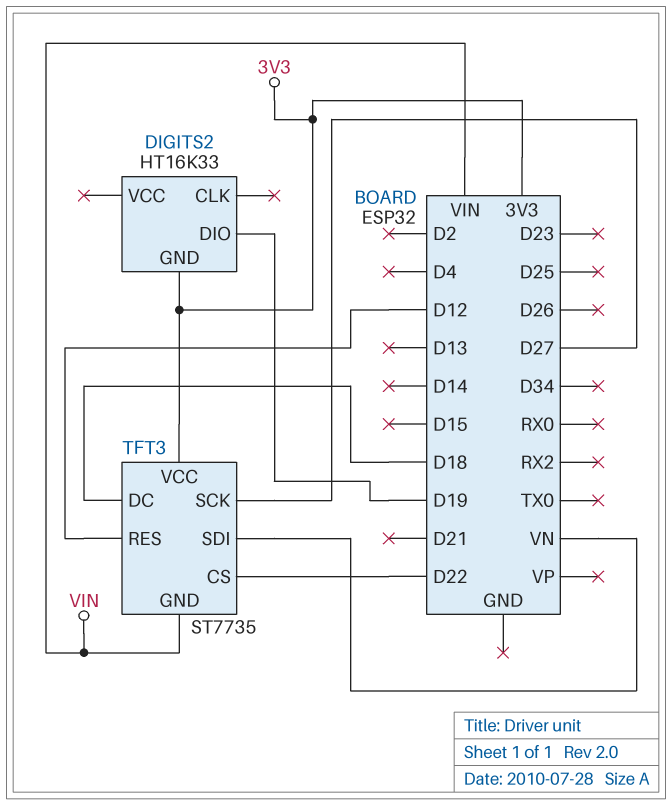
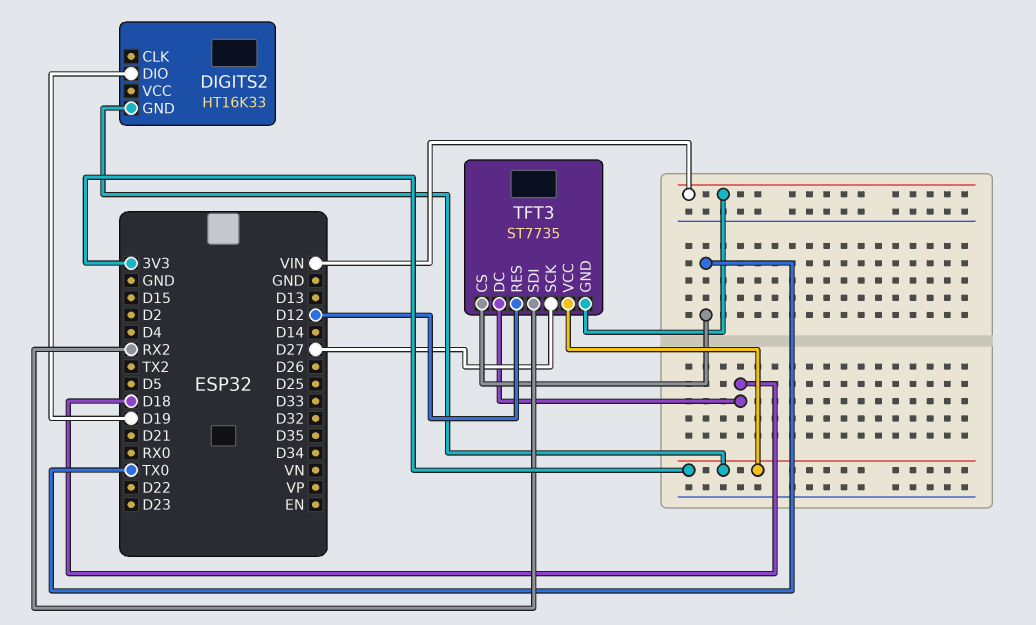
TFT3 pin CS: D22 -> TX0
TFT3 pin SDI: VN -> RX2

